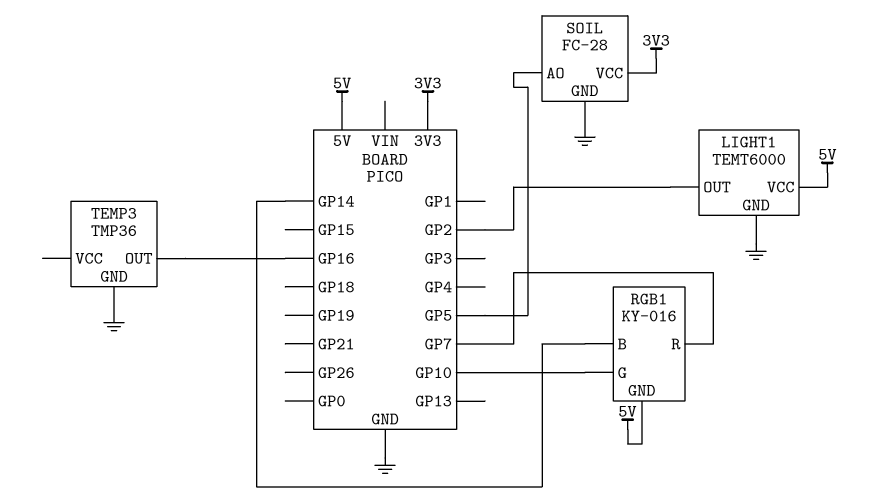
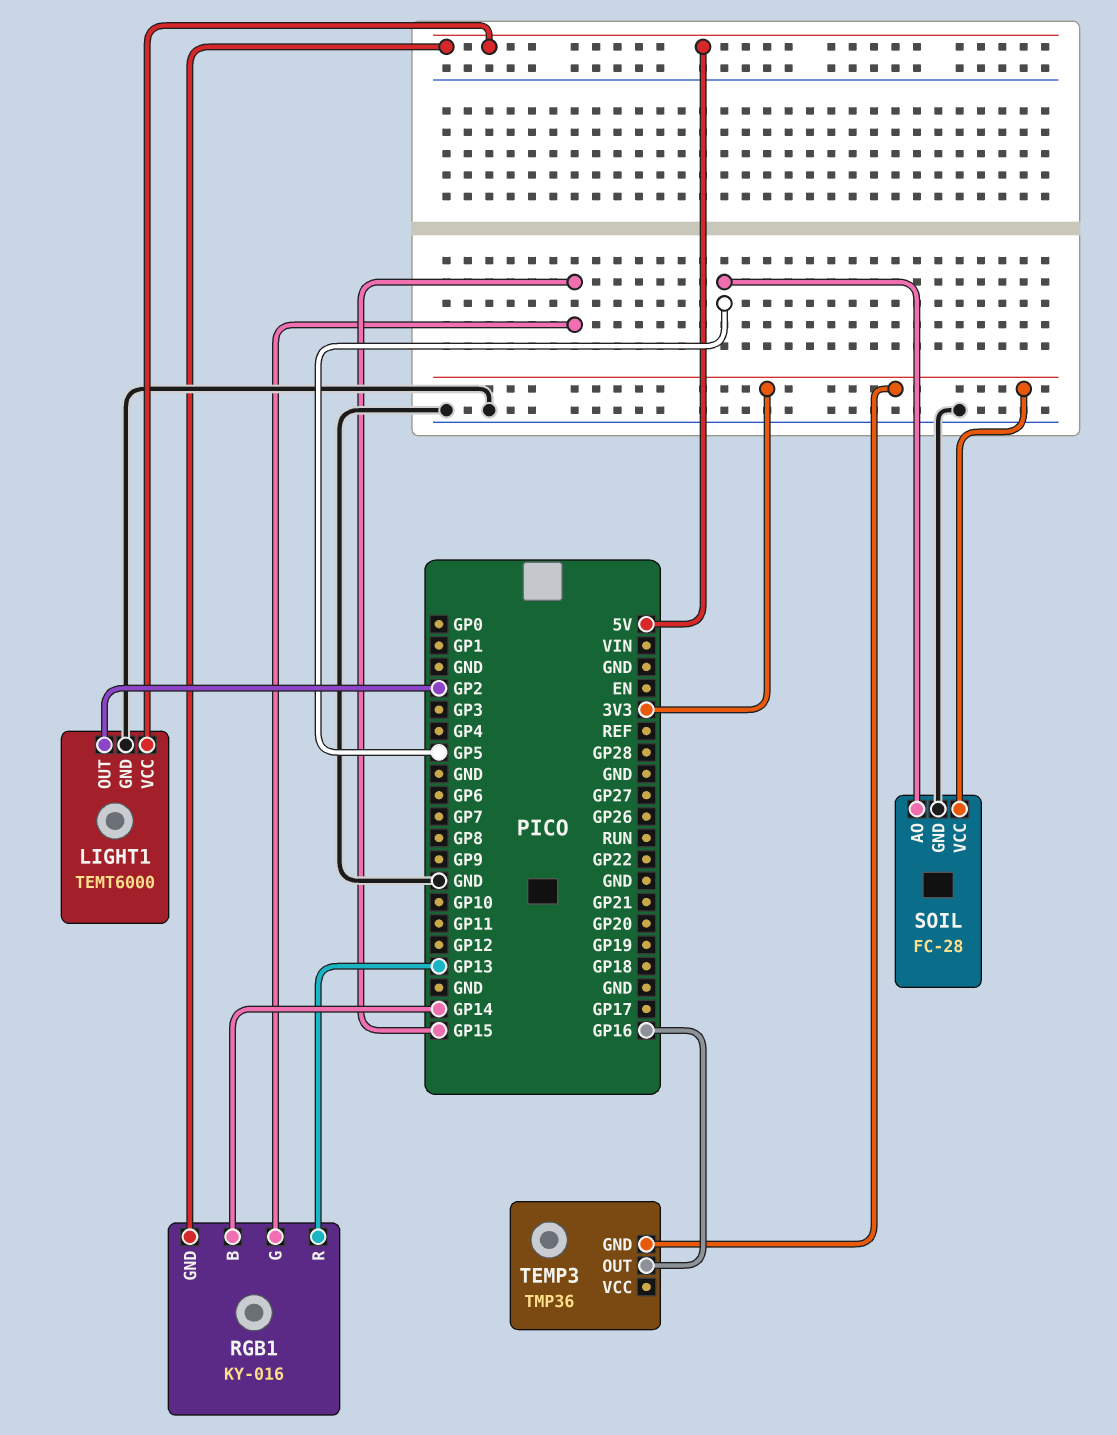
RGB1 pin G: GP10 -> GP15
RGB1 pin R: GP7 -> GP13
TEMP3 pin GND: GND -> 3V3

